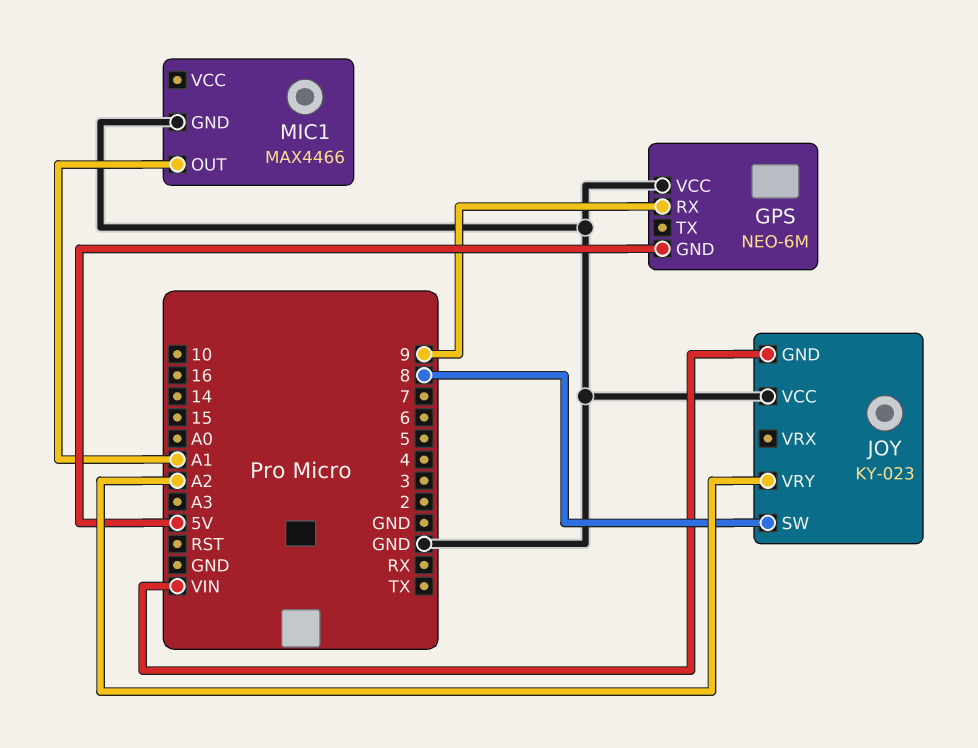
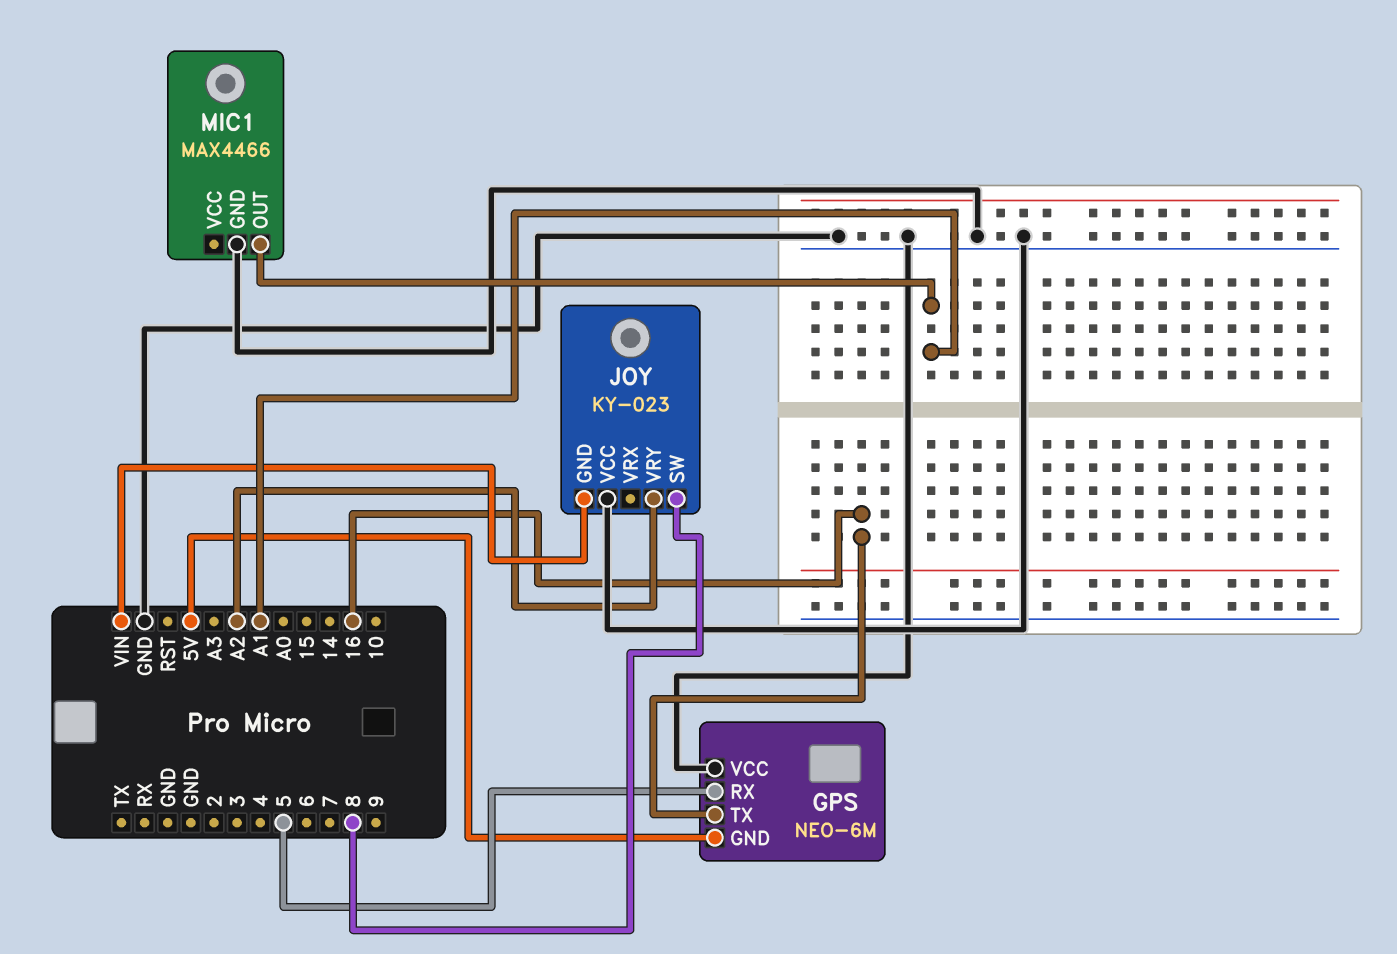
GPS pin RX: 9 -> 5
GPS pin TX: none -> 16

